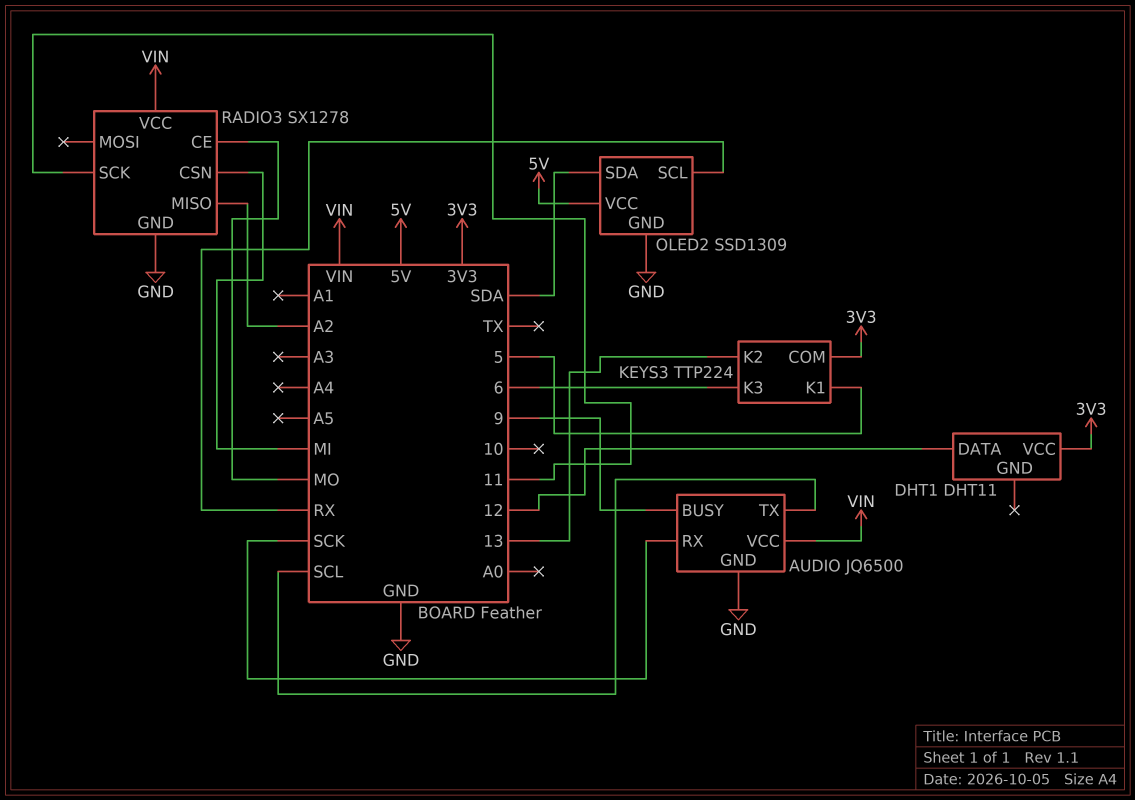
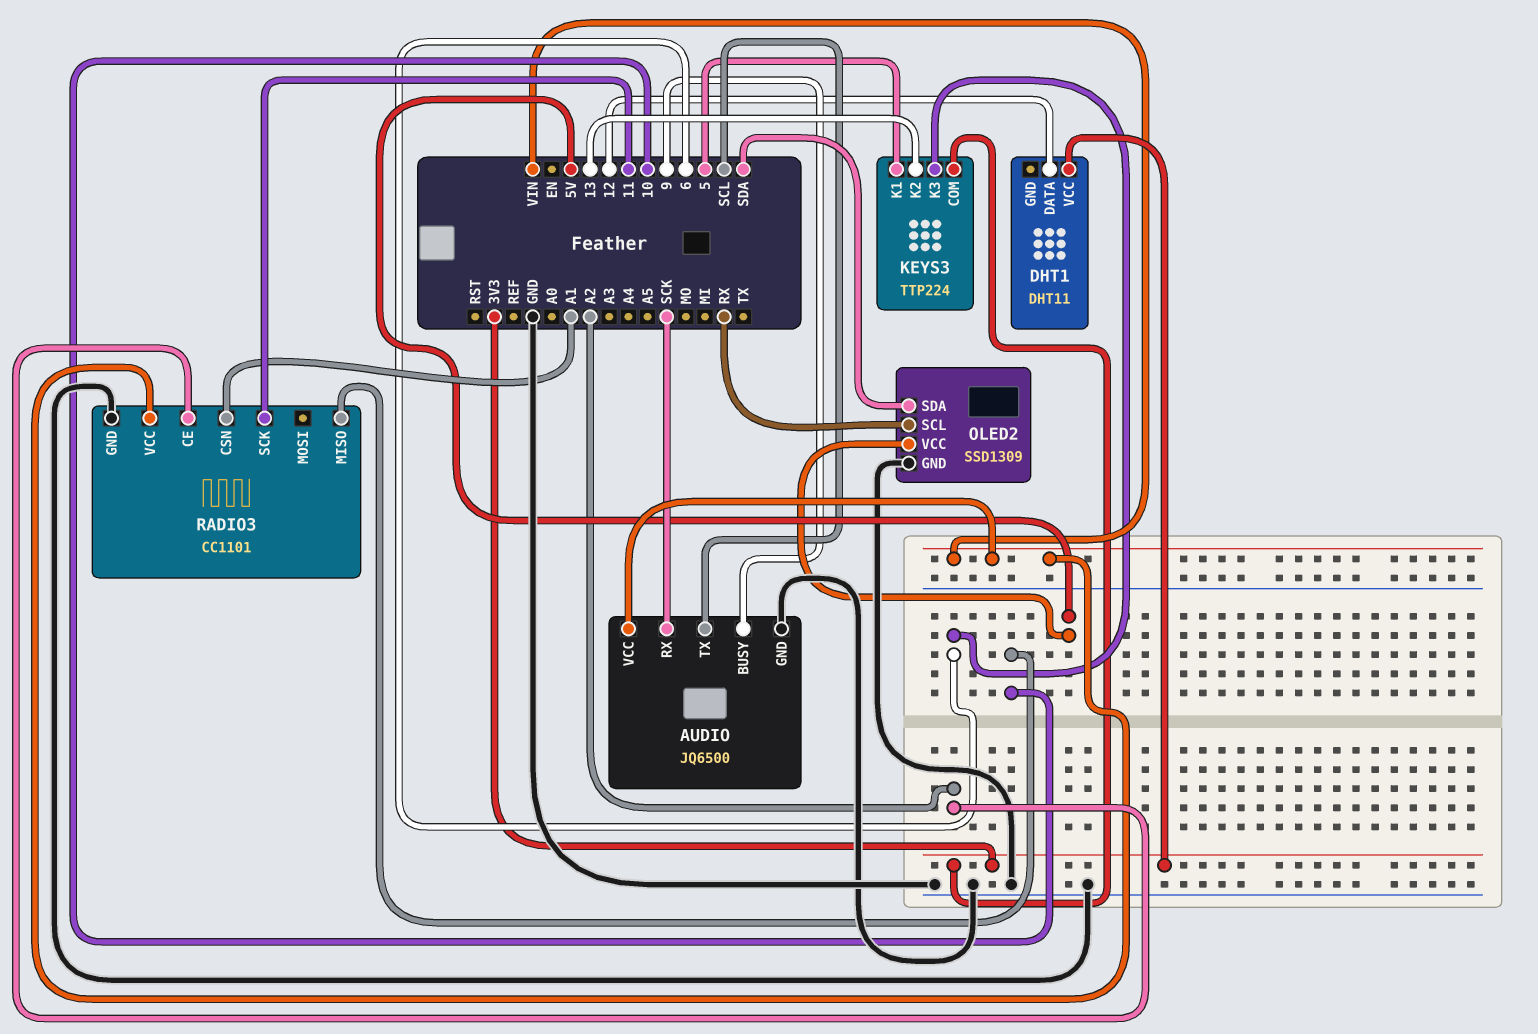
RADIO3: SX1278 -> CC1101
RADIO3 pin CE: MO -> A2
RADIO3 pin CSN: MI -> A1
RADIO3 pin MISO: A2 -> 10

